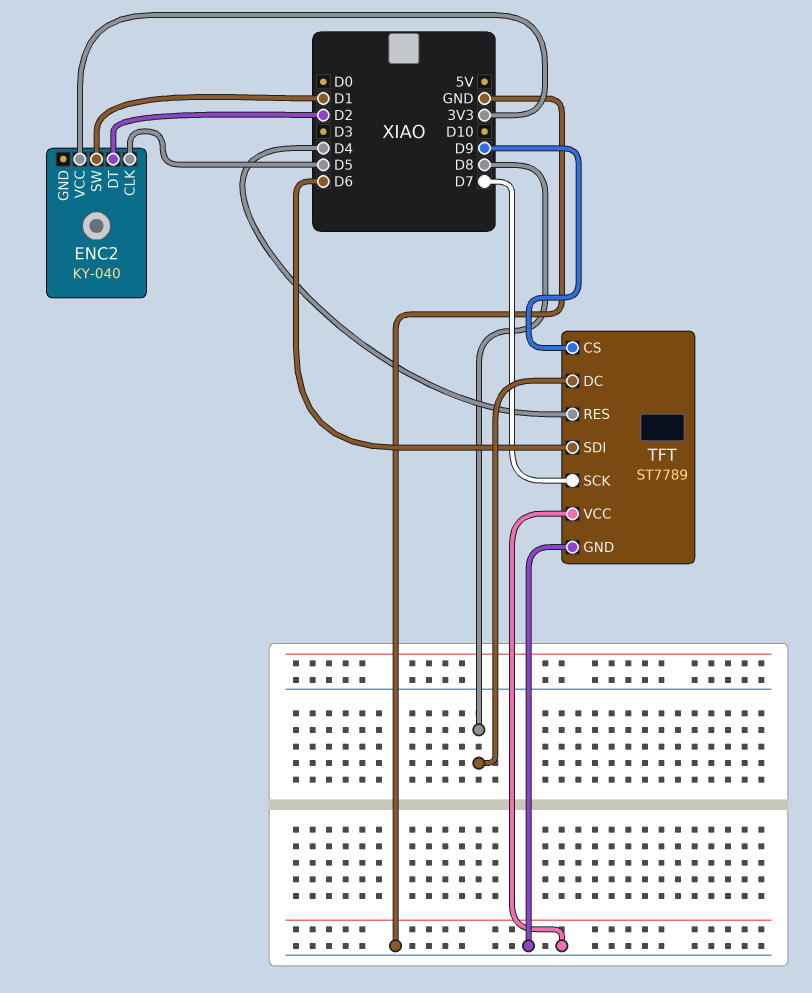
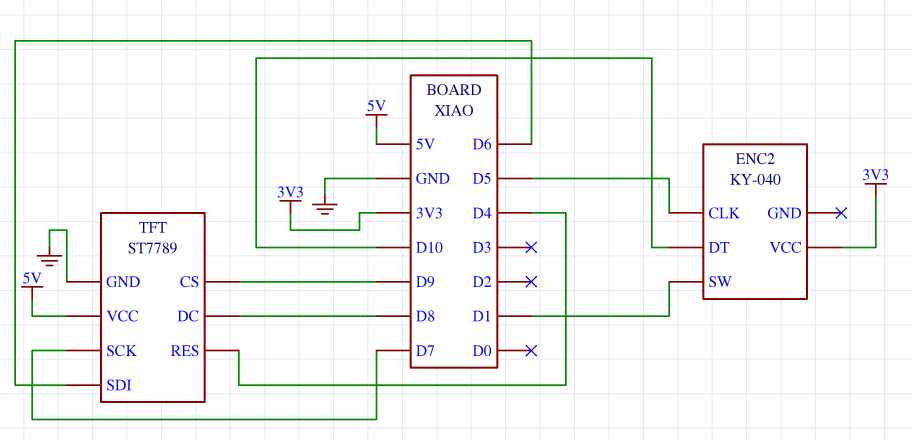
ENC2 pin DT: D2 -> D10
TFT pin VCC: GND -> 5V

